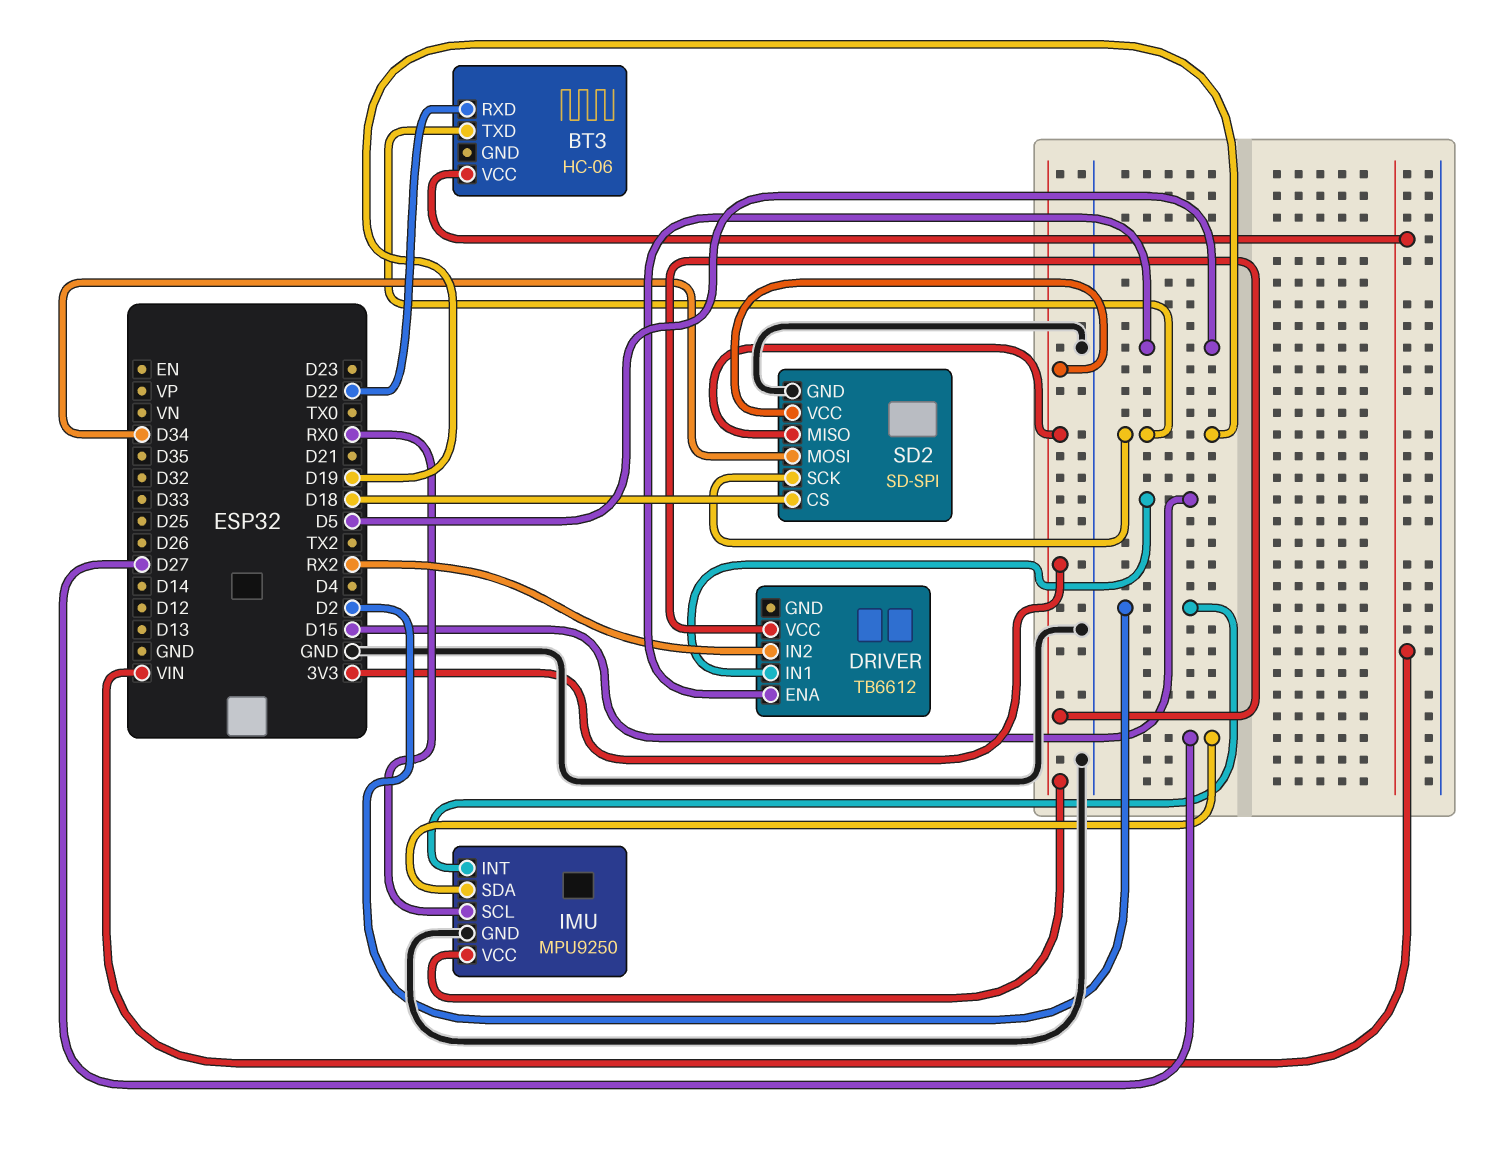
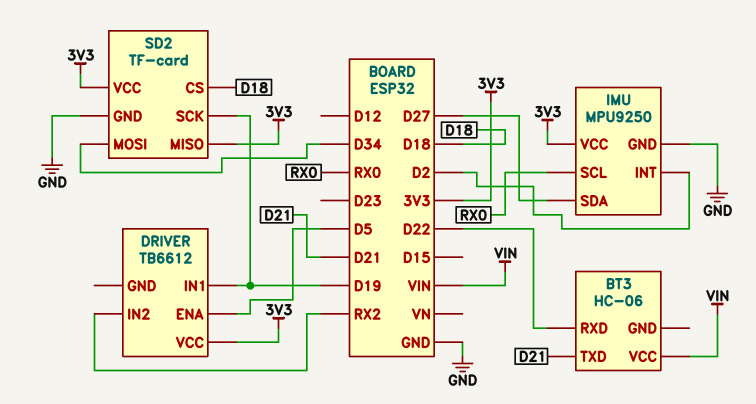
BT3 pin TXD: D19 -> D21
DRIVER pin IN1: D15 -> D19
SD2: SD-SPI -> TF-card

